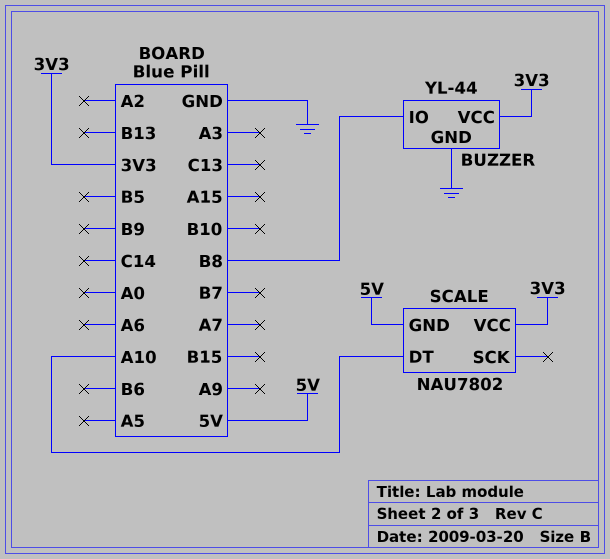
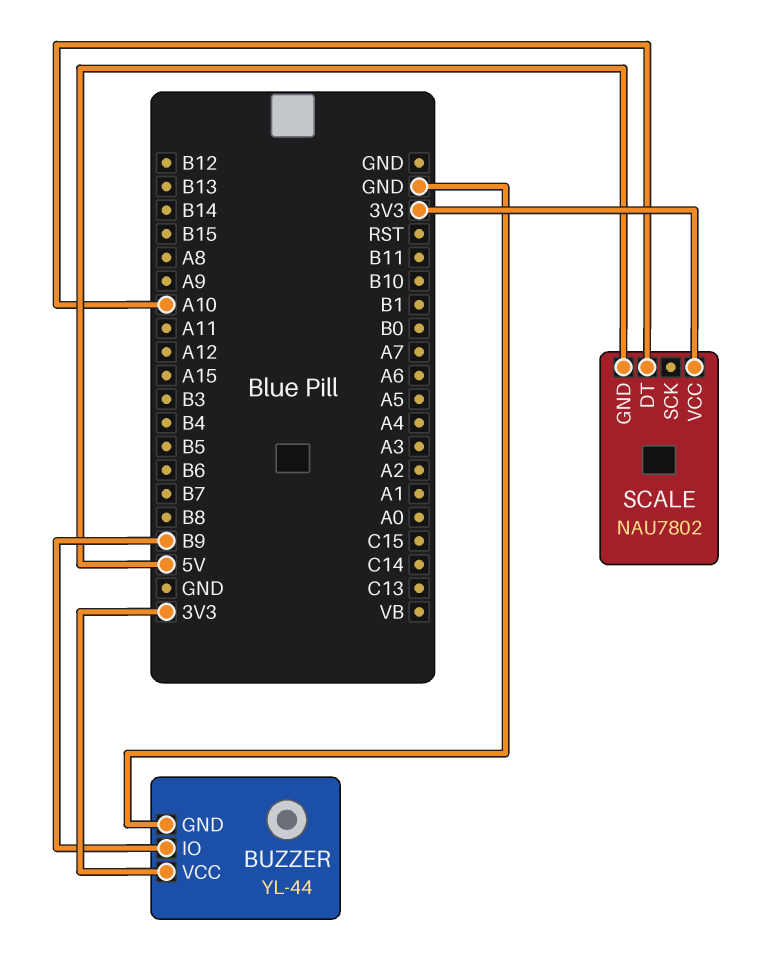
BUZZER pin IO: B8 -> B9

